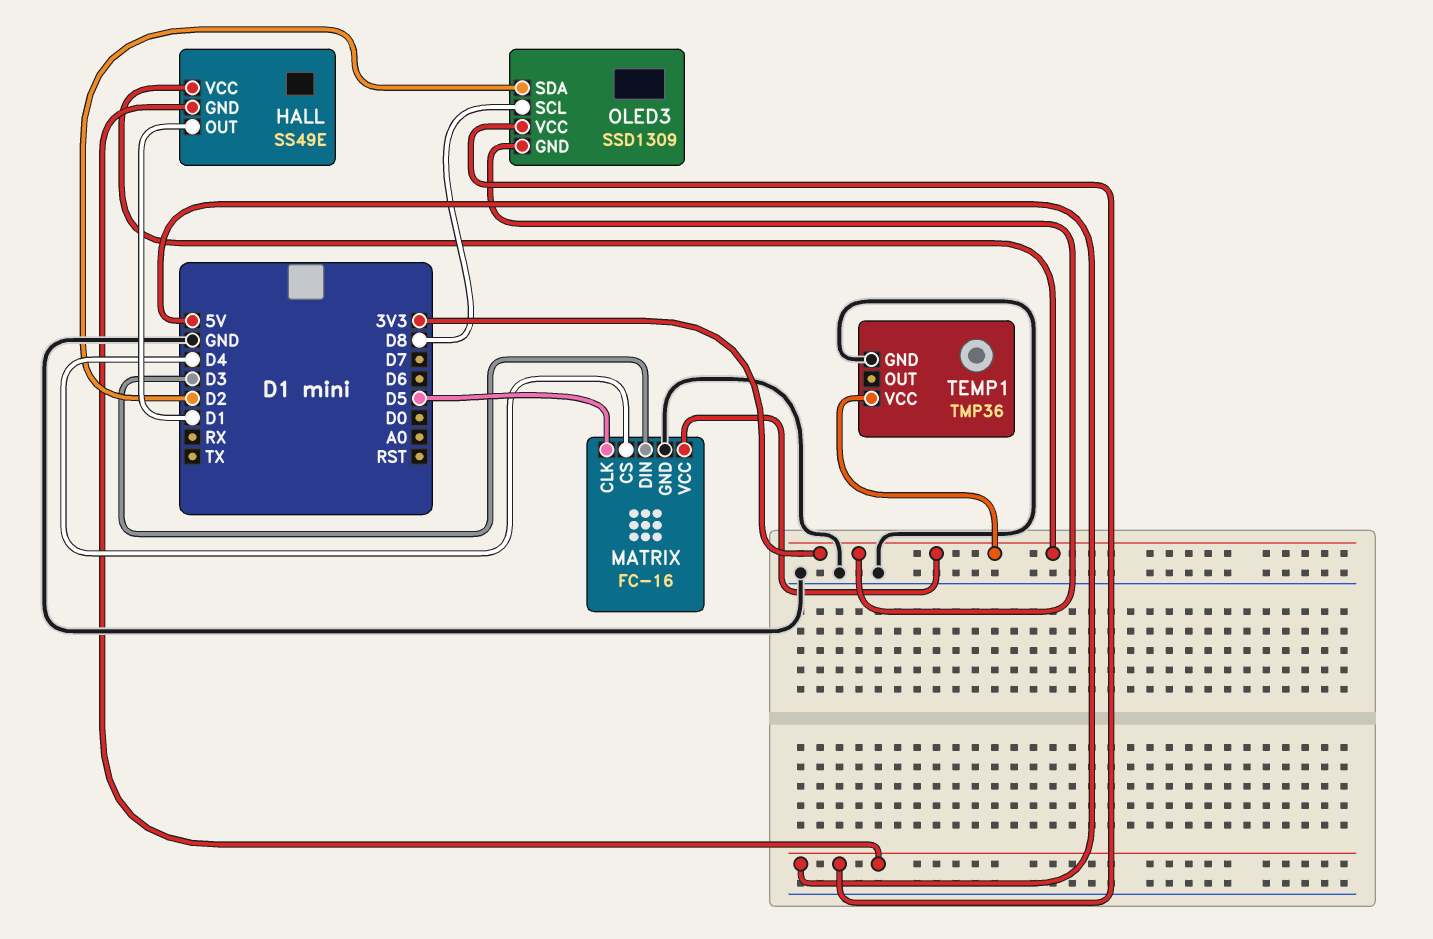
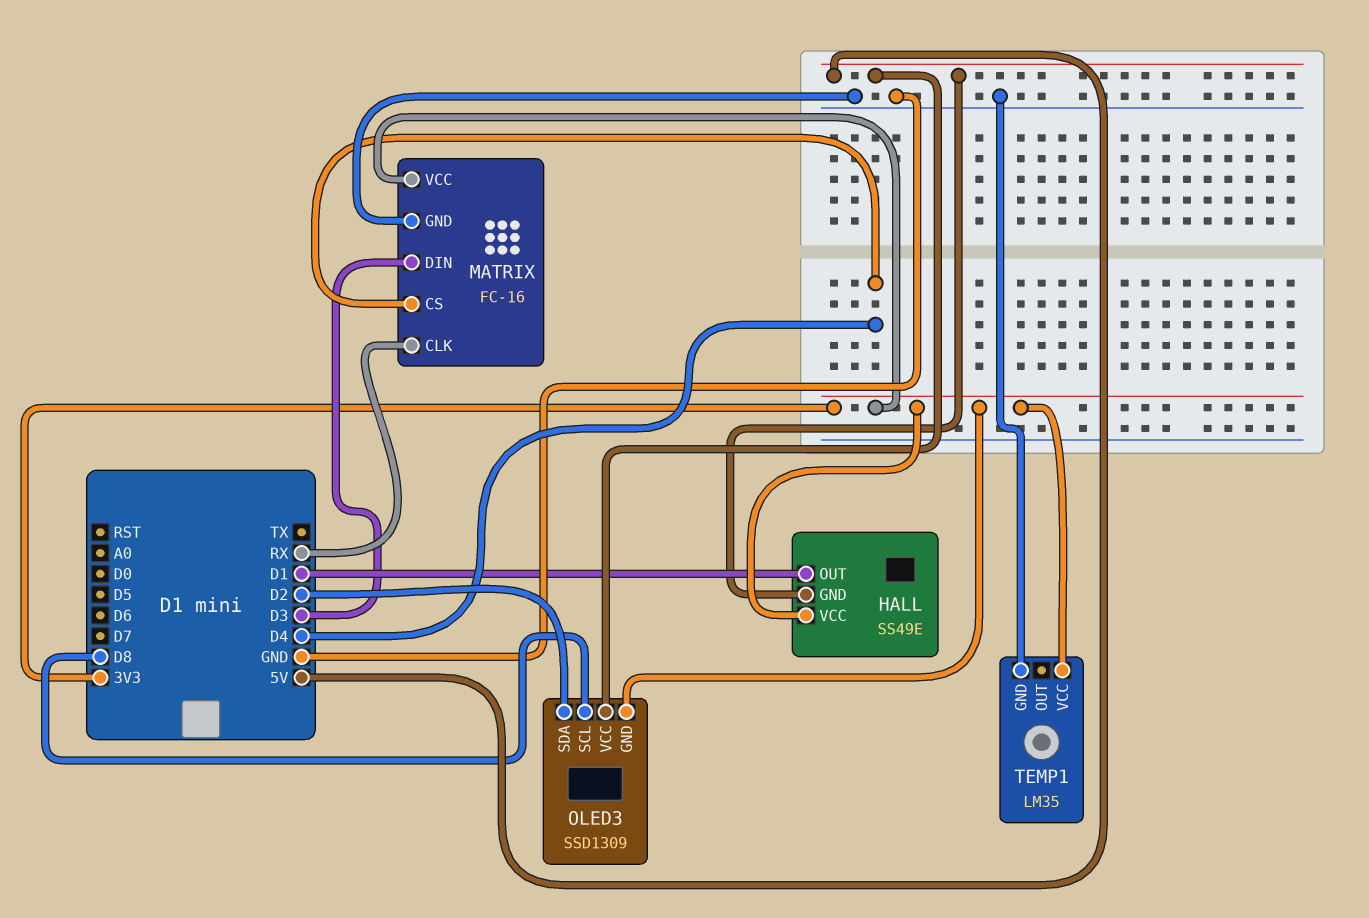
MATRIX pin CLK: D5 -> RX
TEMP1: TMP36 -> LM35

